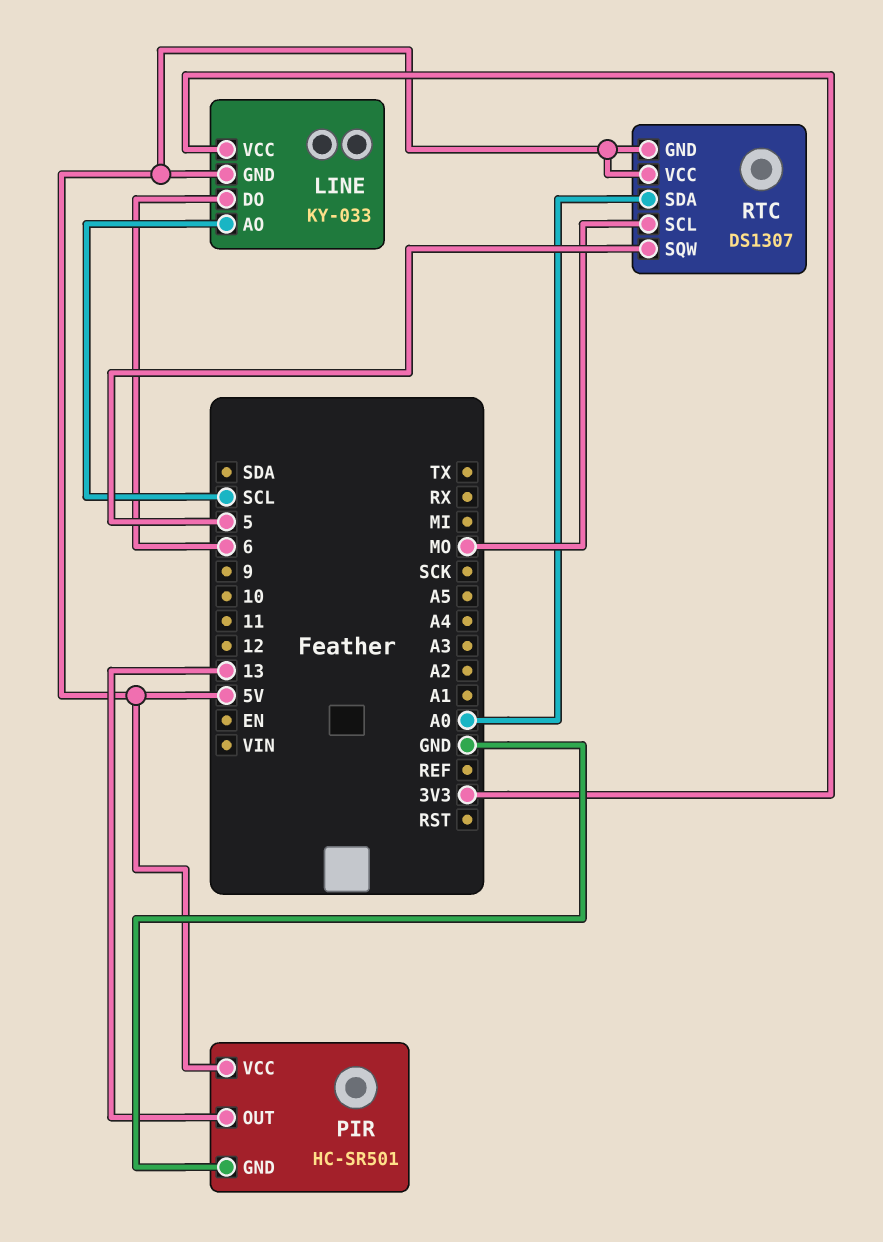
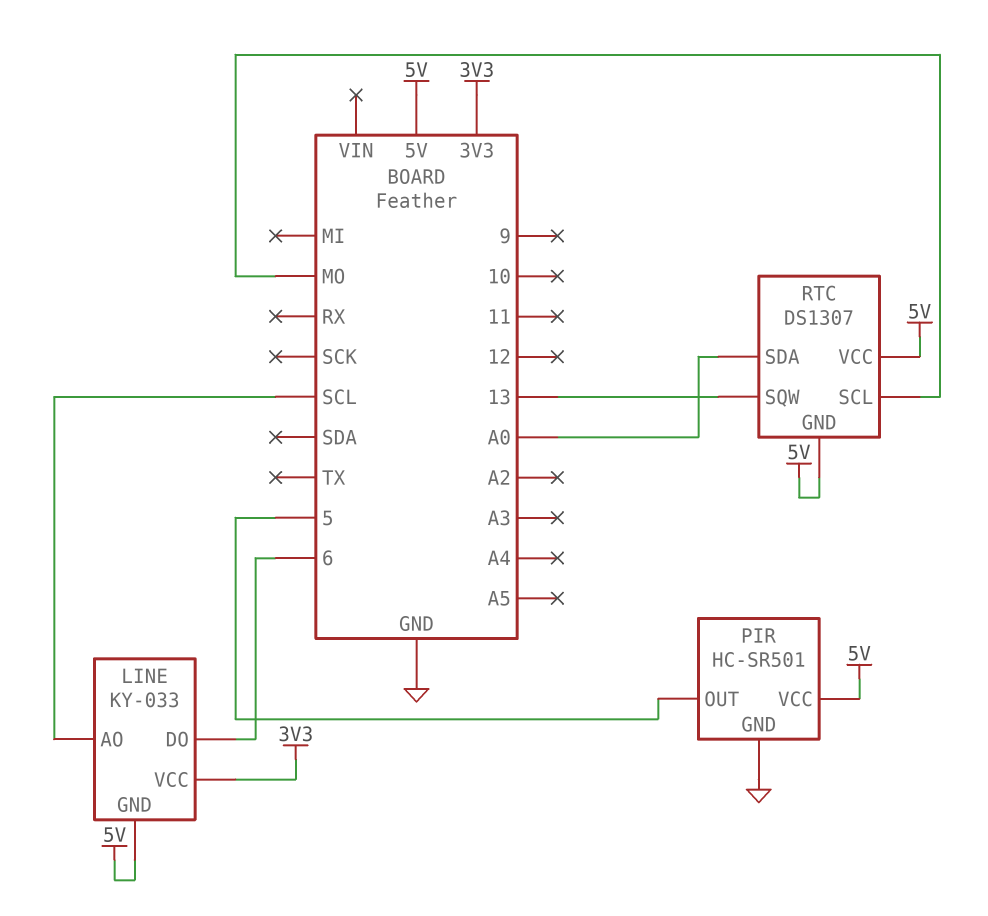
PIR pin OUT: 13 -> 5
RTC pin SQW: 5 -> 13

